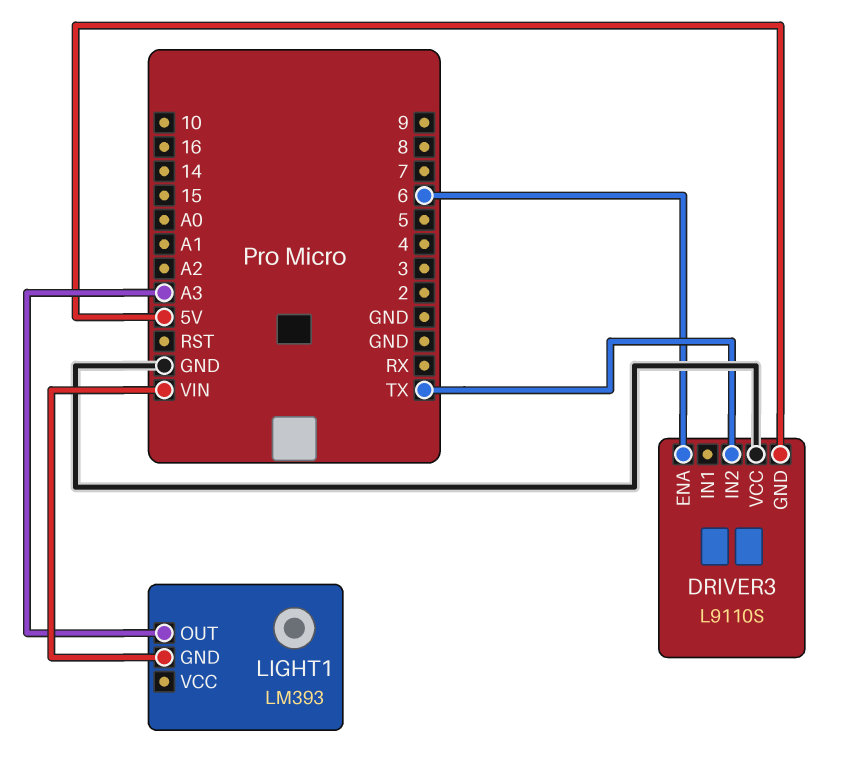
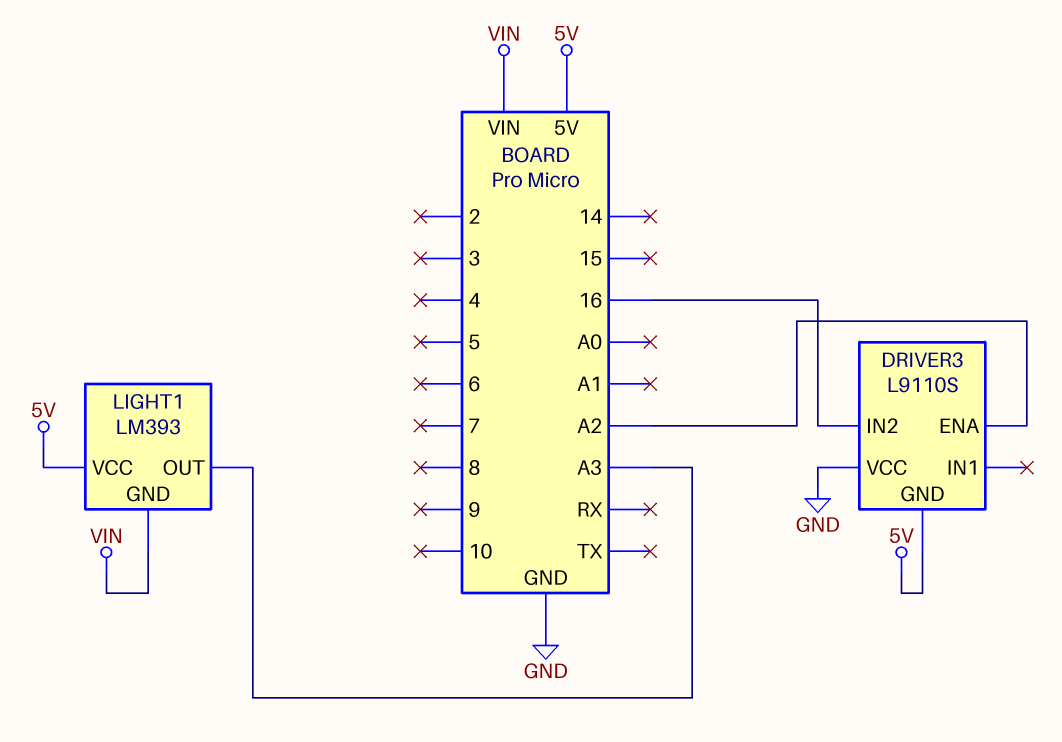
DRIVER3 pin ENA: 6 -> A2
DRIVER3 pin IN2: TX -> 16
LIGHT1 pin VCC: none -> 5V

